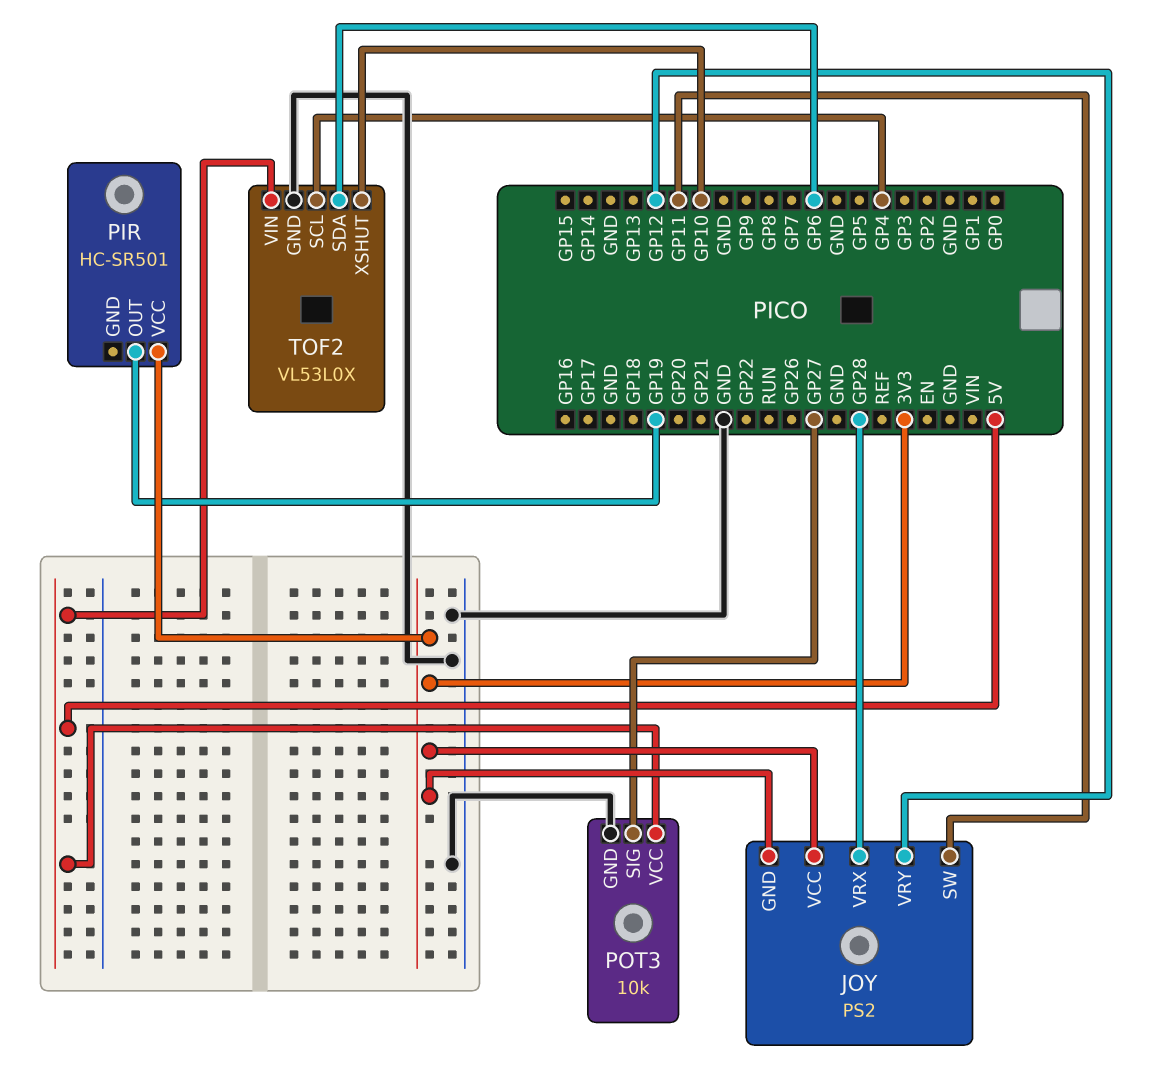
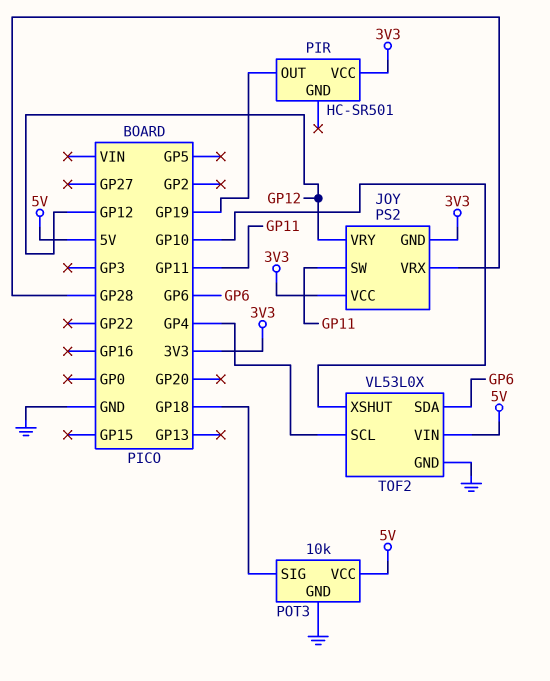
POT3 pin SIG: GP27 -> GP18

